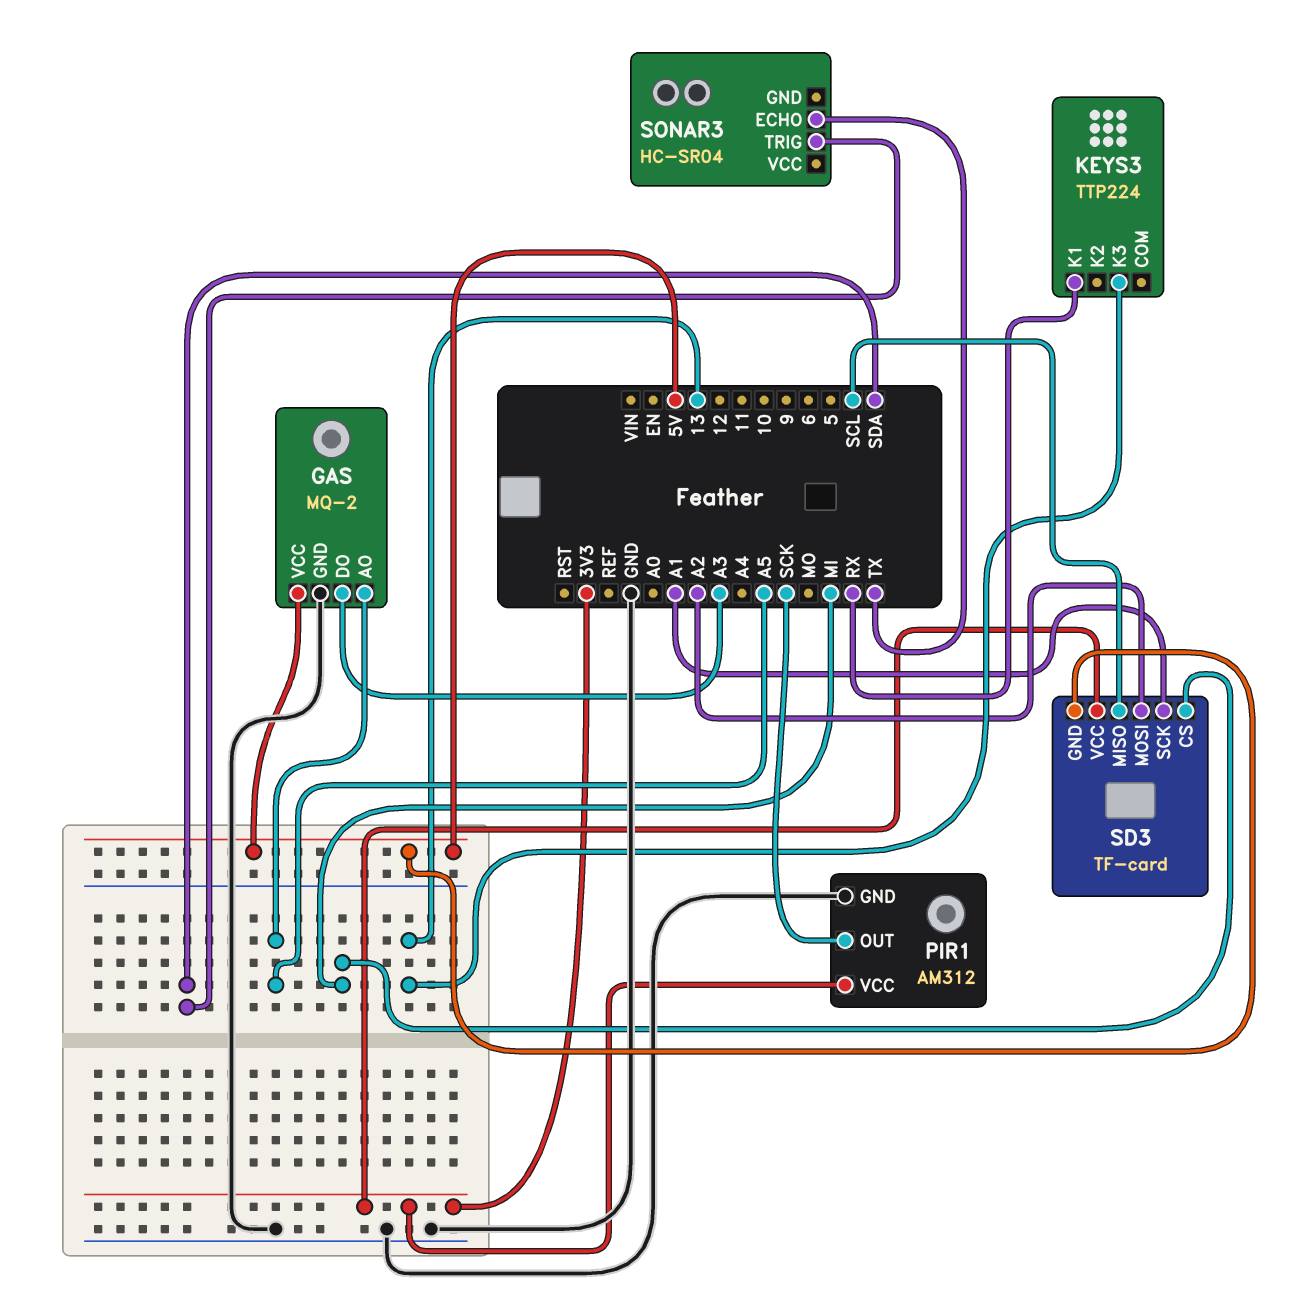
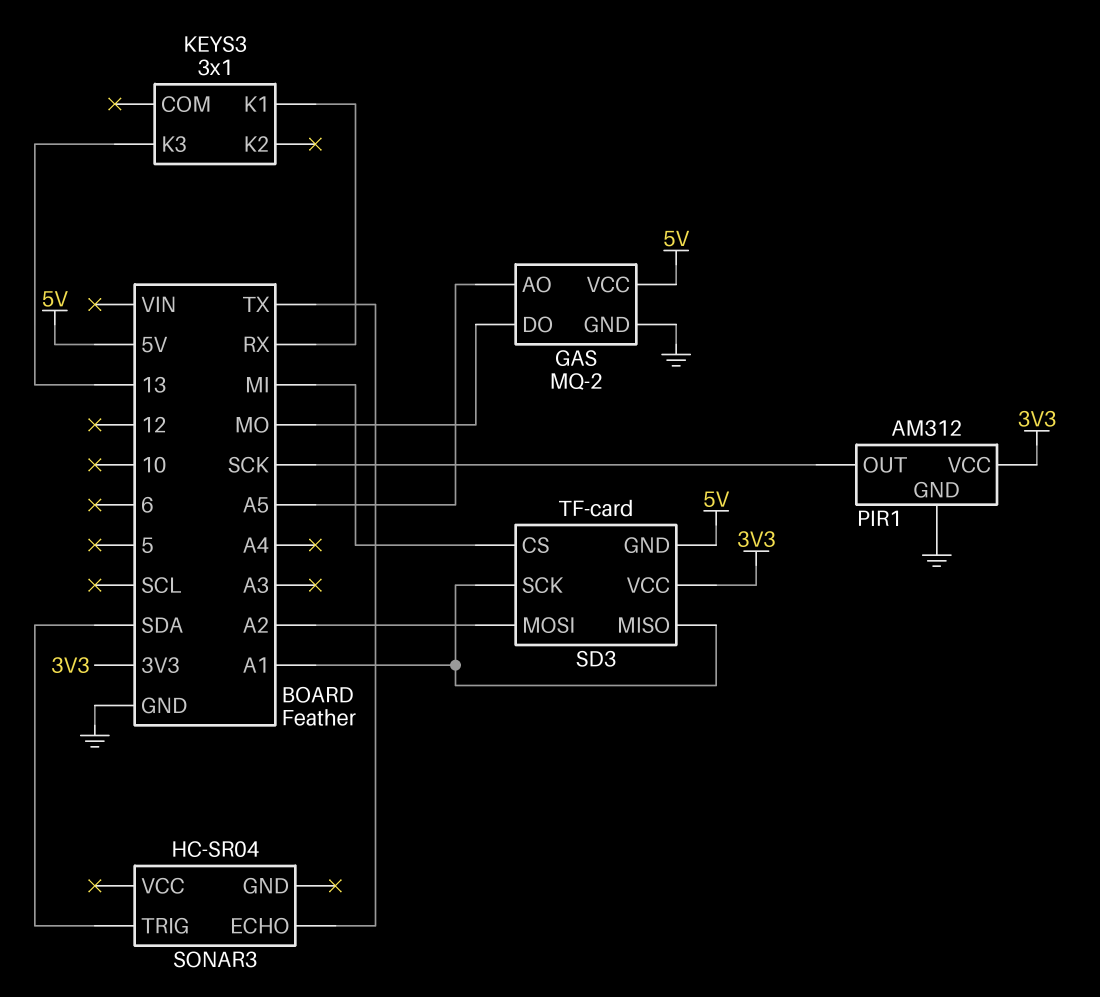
GAS pin DO: A3 -> MO
KEYS3: TTP224 -> 3x1
SD3 pin MISO: SCL -> A1

